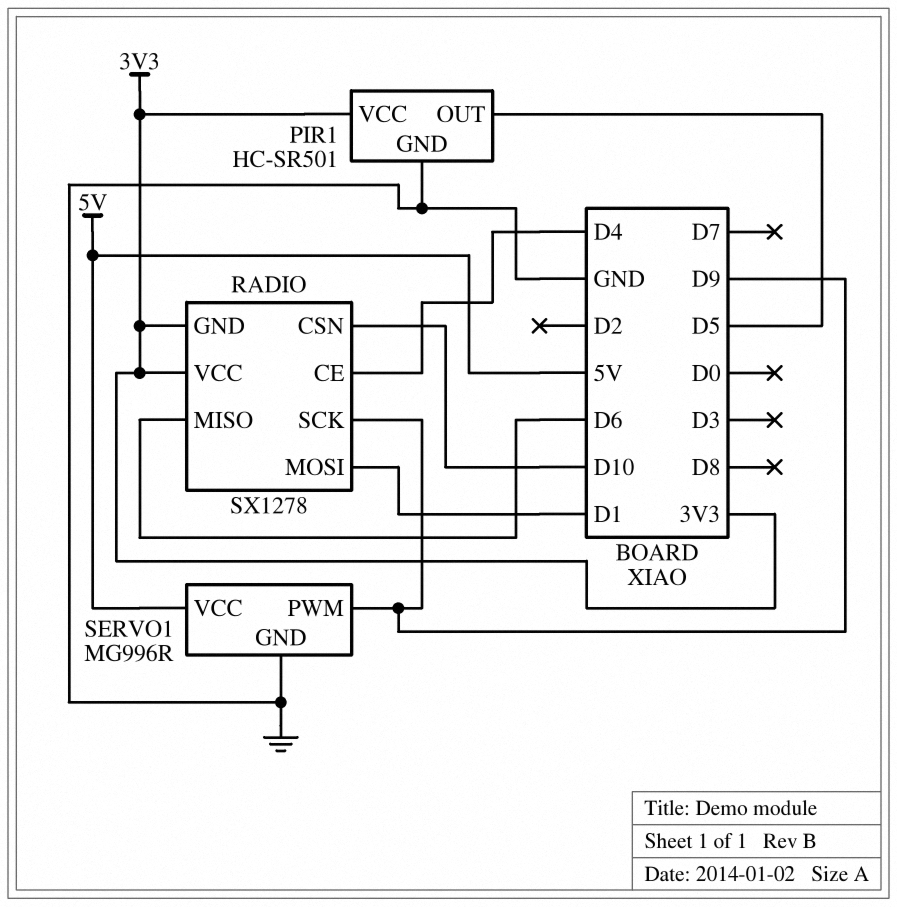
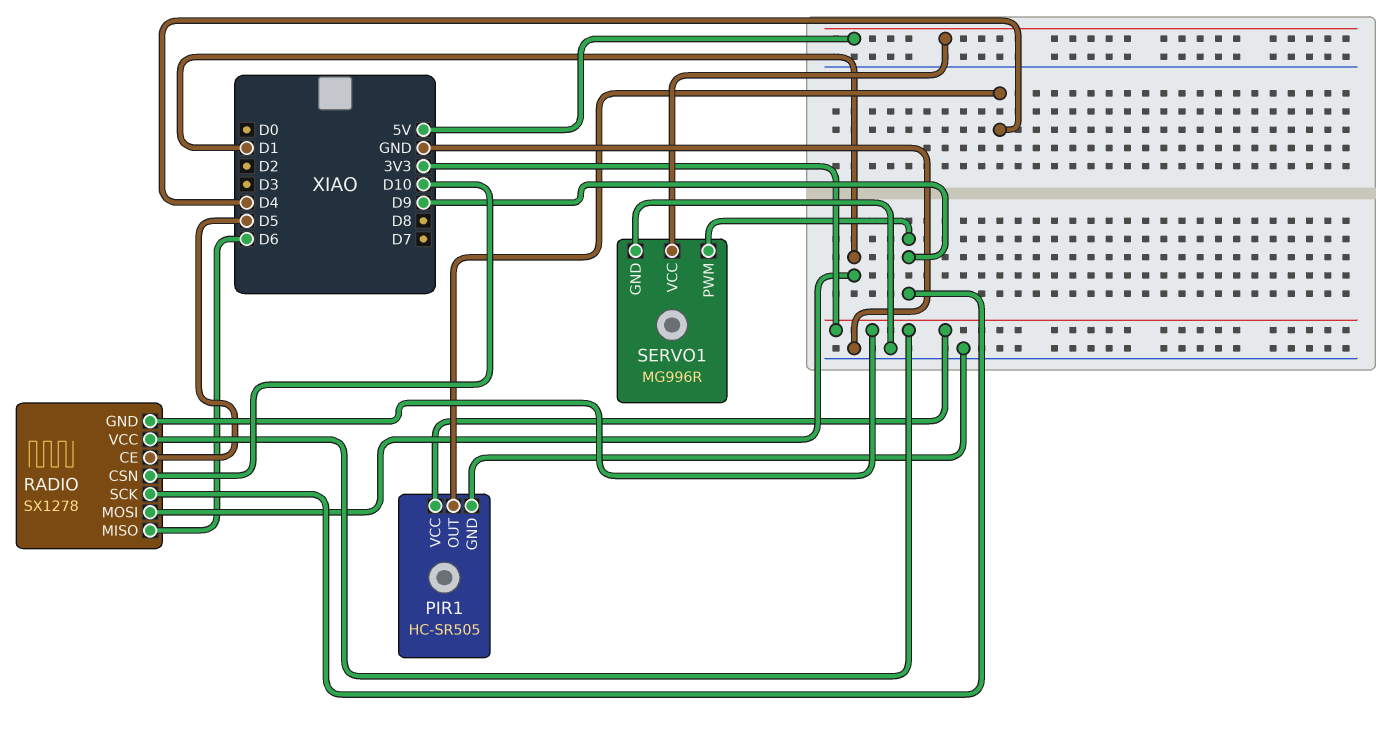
PIR1: HC-SR501 -> HC-SR505
PIR1 pin OUT: D5 -> D4
RADIO pin CE: D4 -> D5

